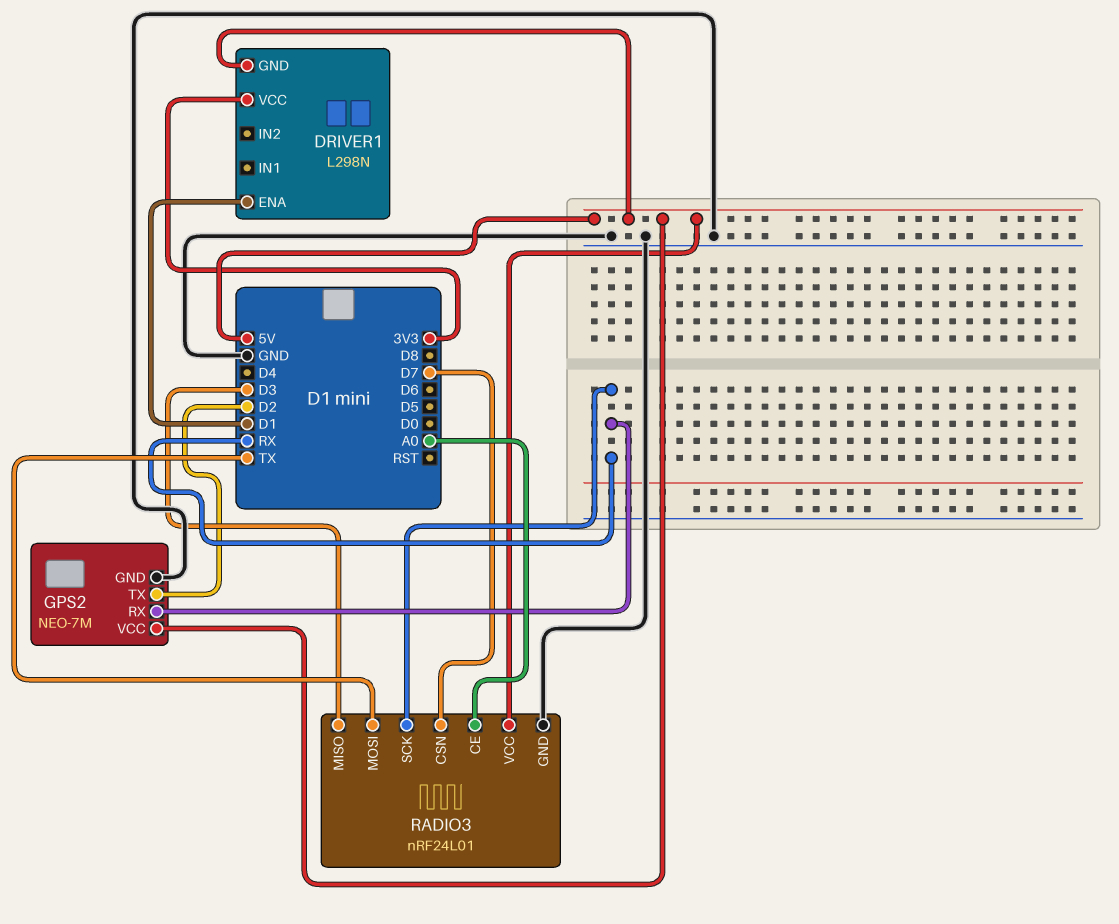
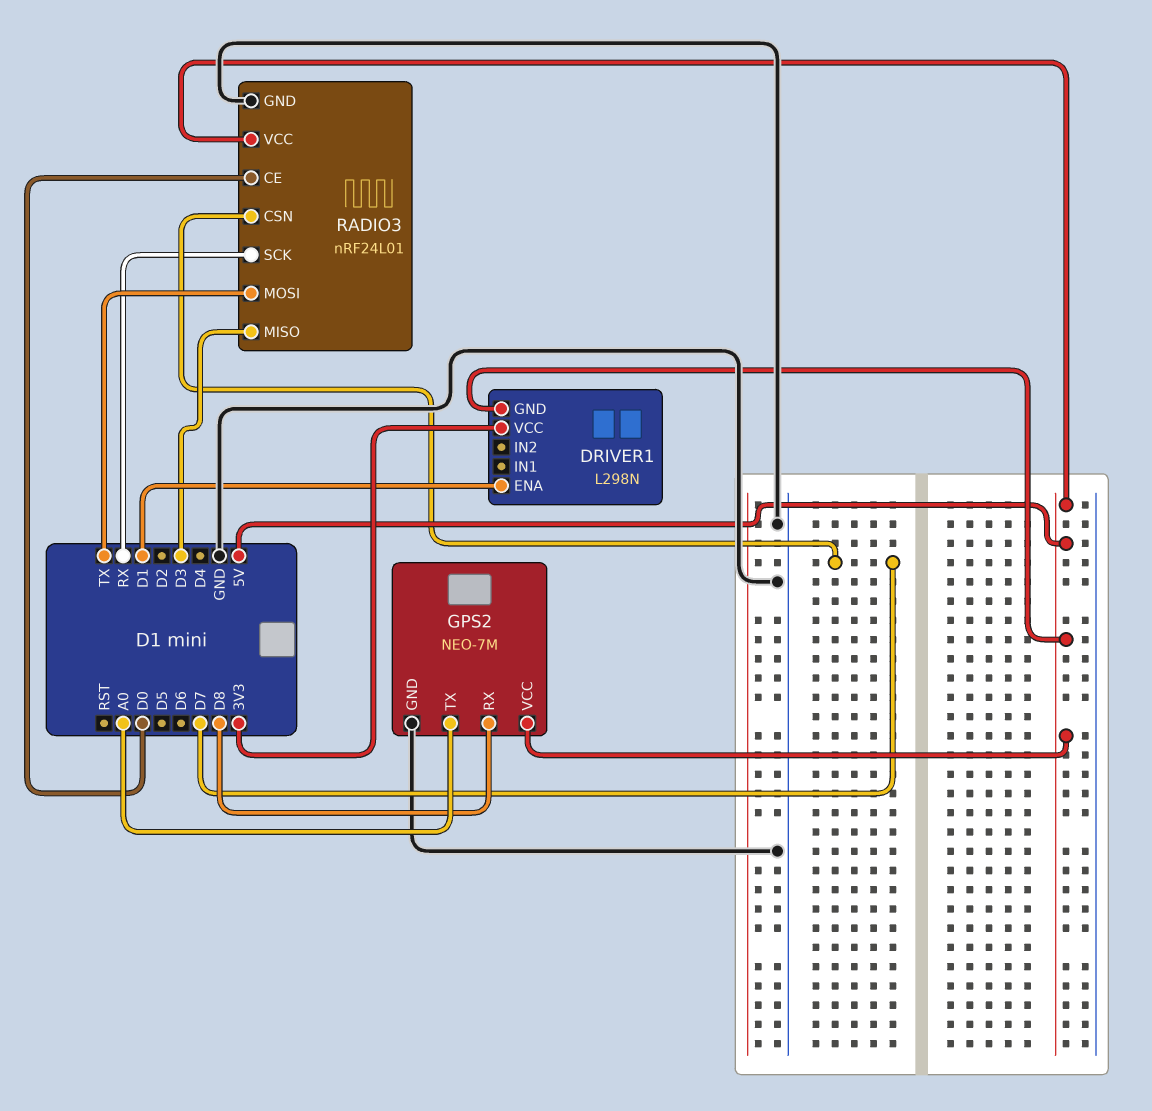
GPS2 pin RX: RX -> D8
GPS2 pin TX: D2 -> A0
RADIO3 pin CE: A0 -> D0

